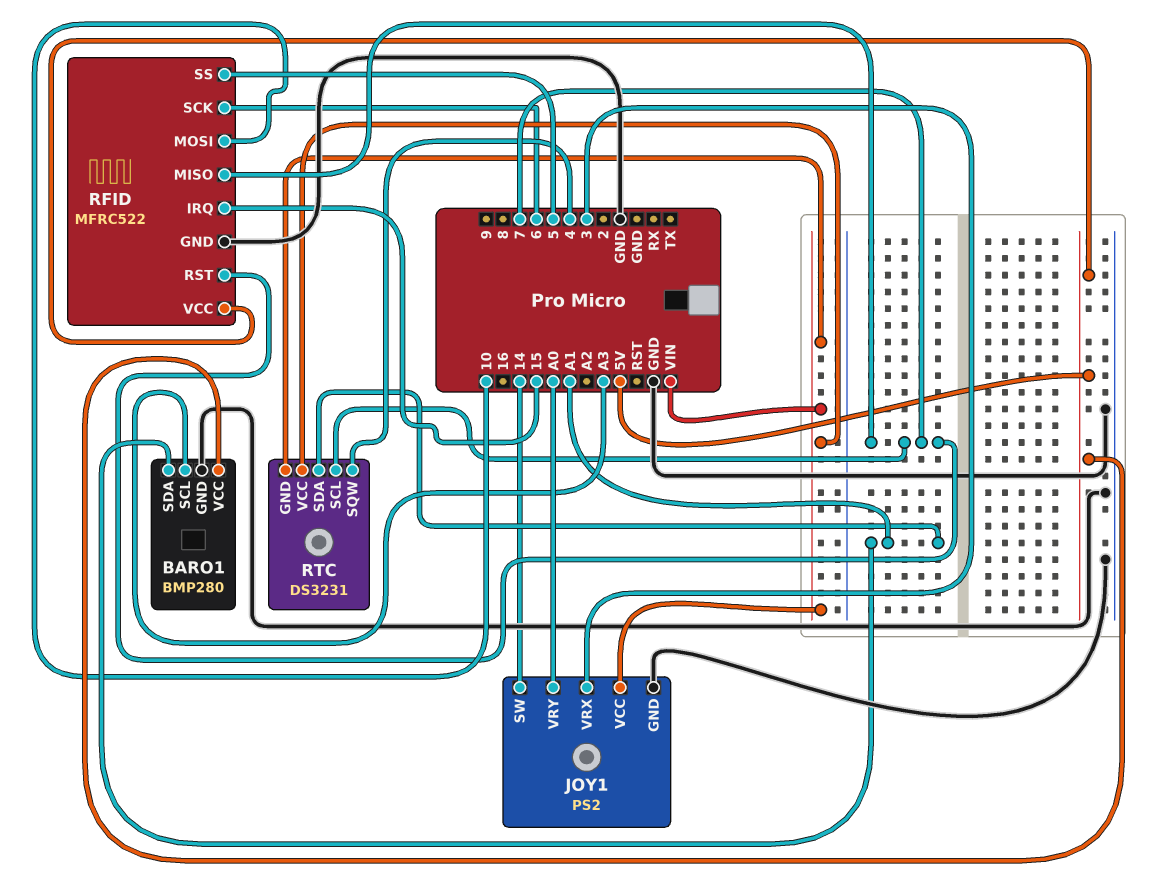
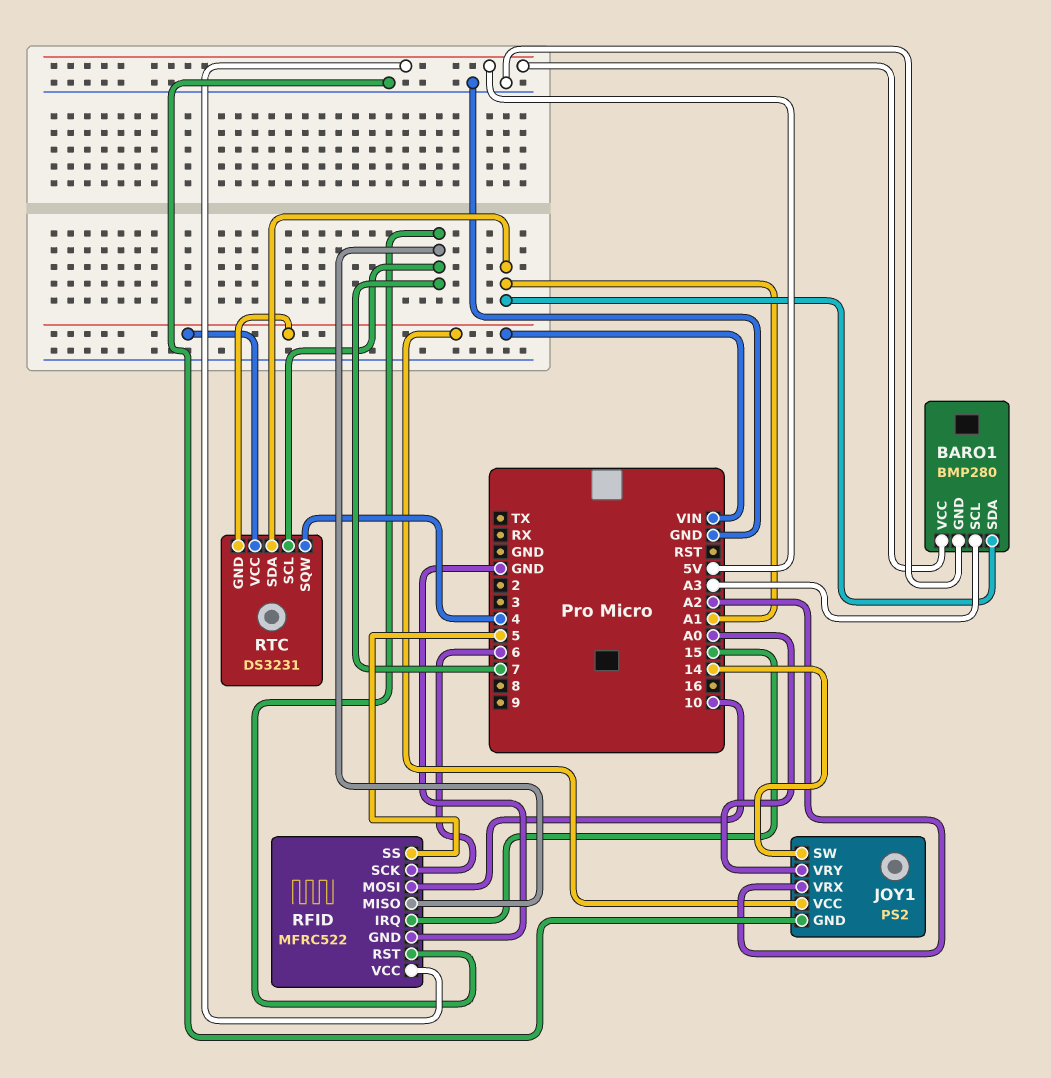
JOY1 pin VRX: 3 -> A2

